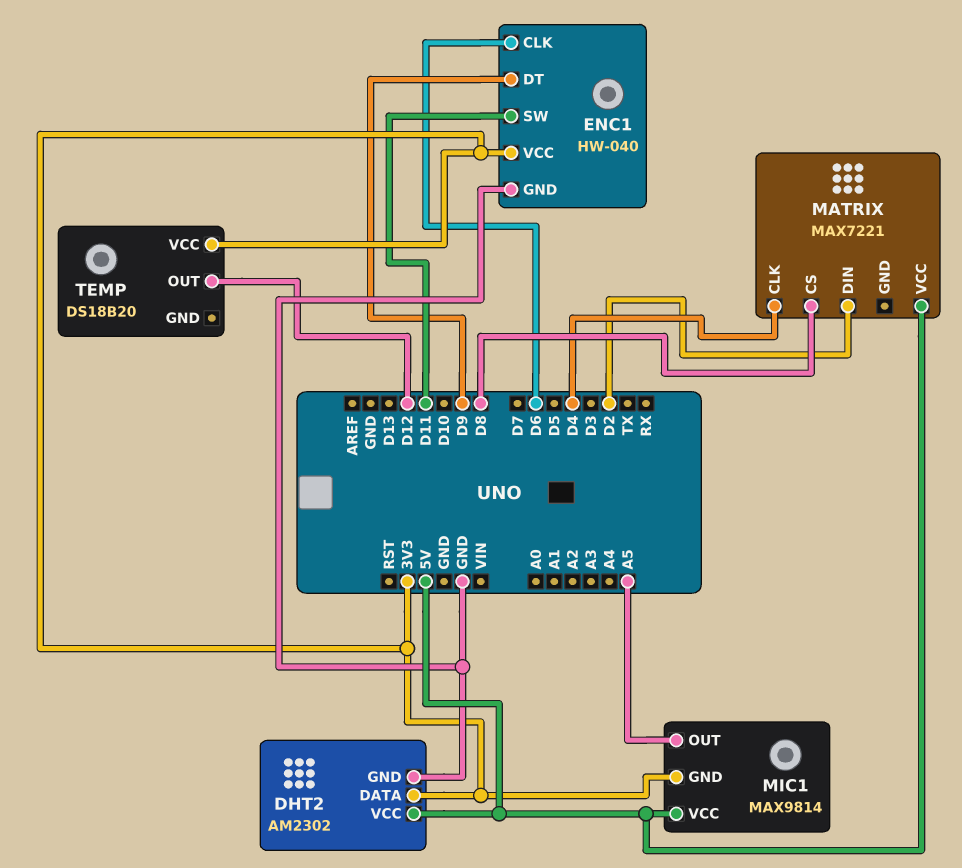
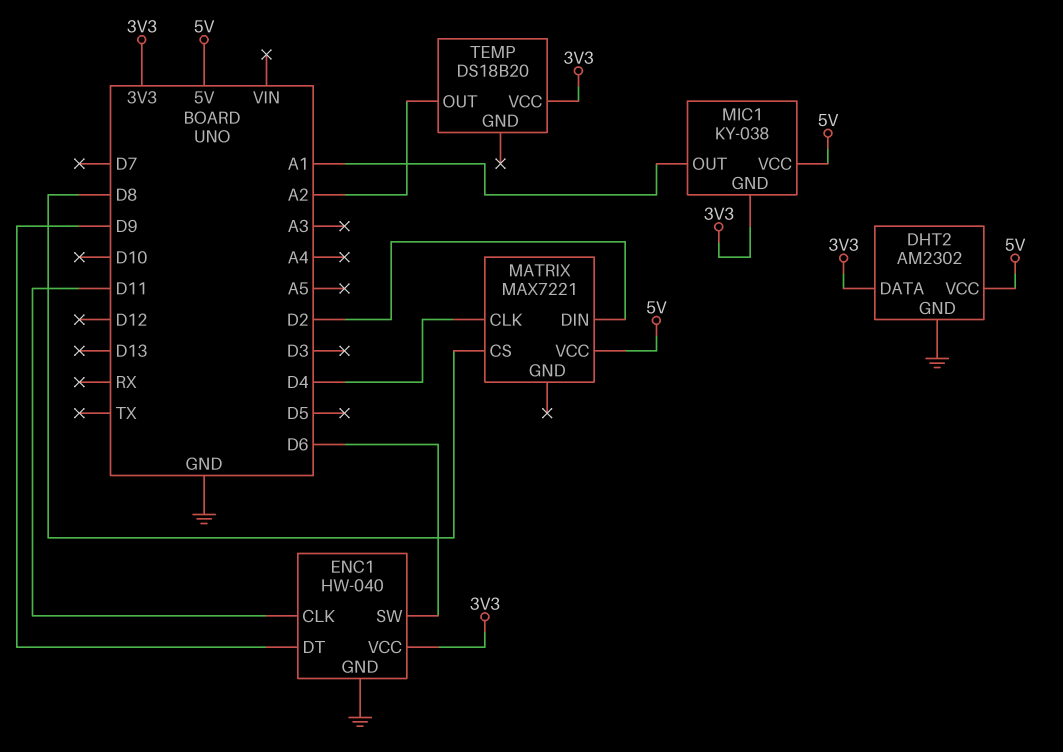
ENC1 pin CLK: D6 -> D11
ENC1 pin SW: D11 -> D6
MIC1: MAX9814 -> KY-038
MIC1 pin OUT: A5 -> A1
TEMP pin OUT: D12 -> A2

